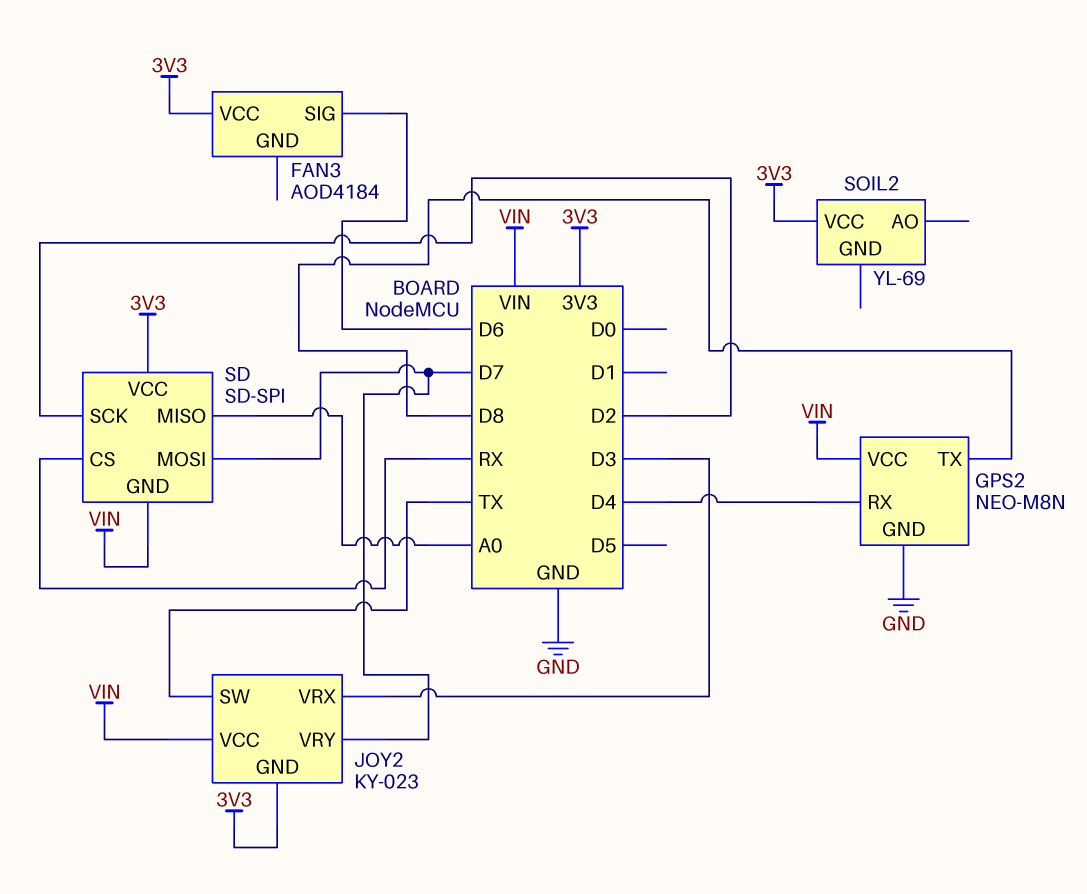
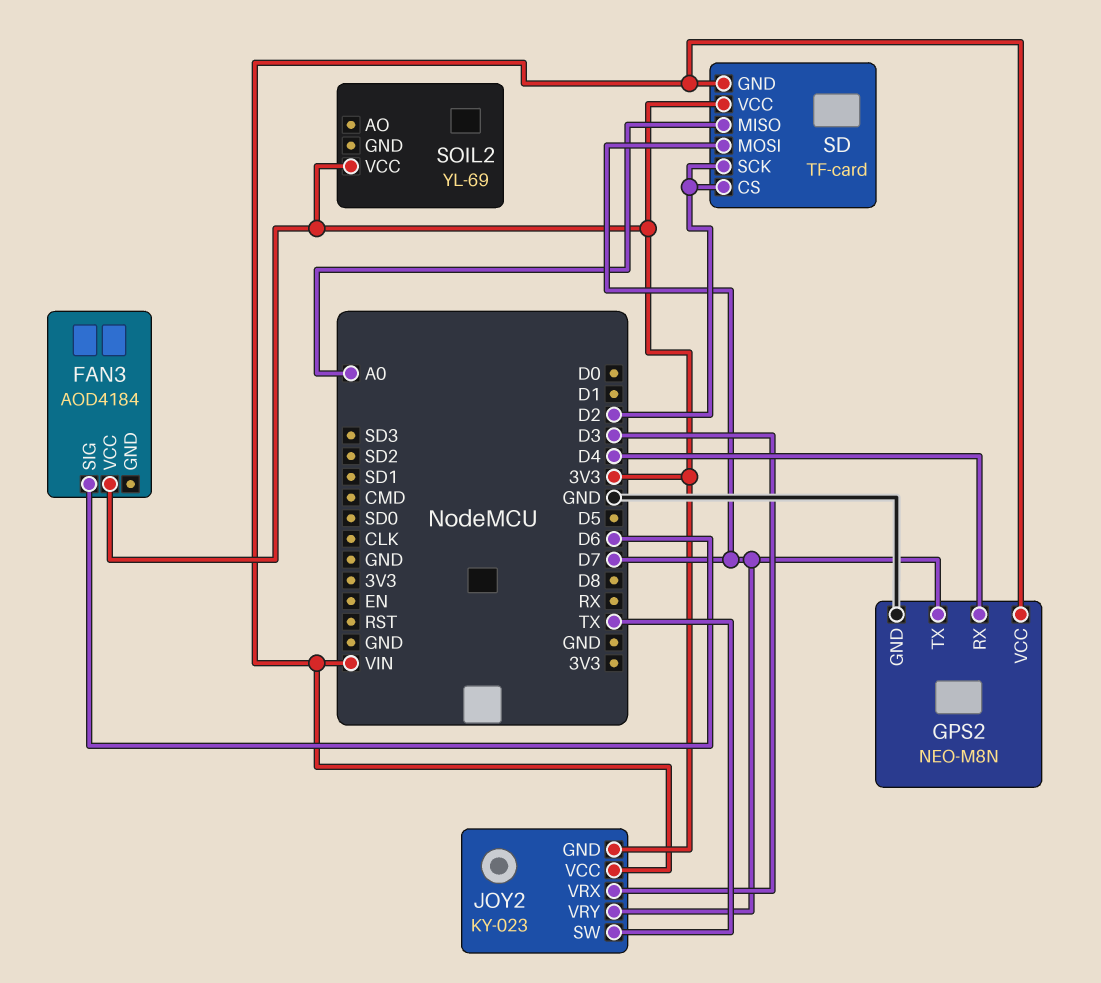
GPS2 pin TX: D8 -> D7
SD: SD-SPI -> TF-card
SD pin CS: RX -> D2

